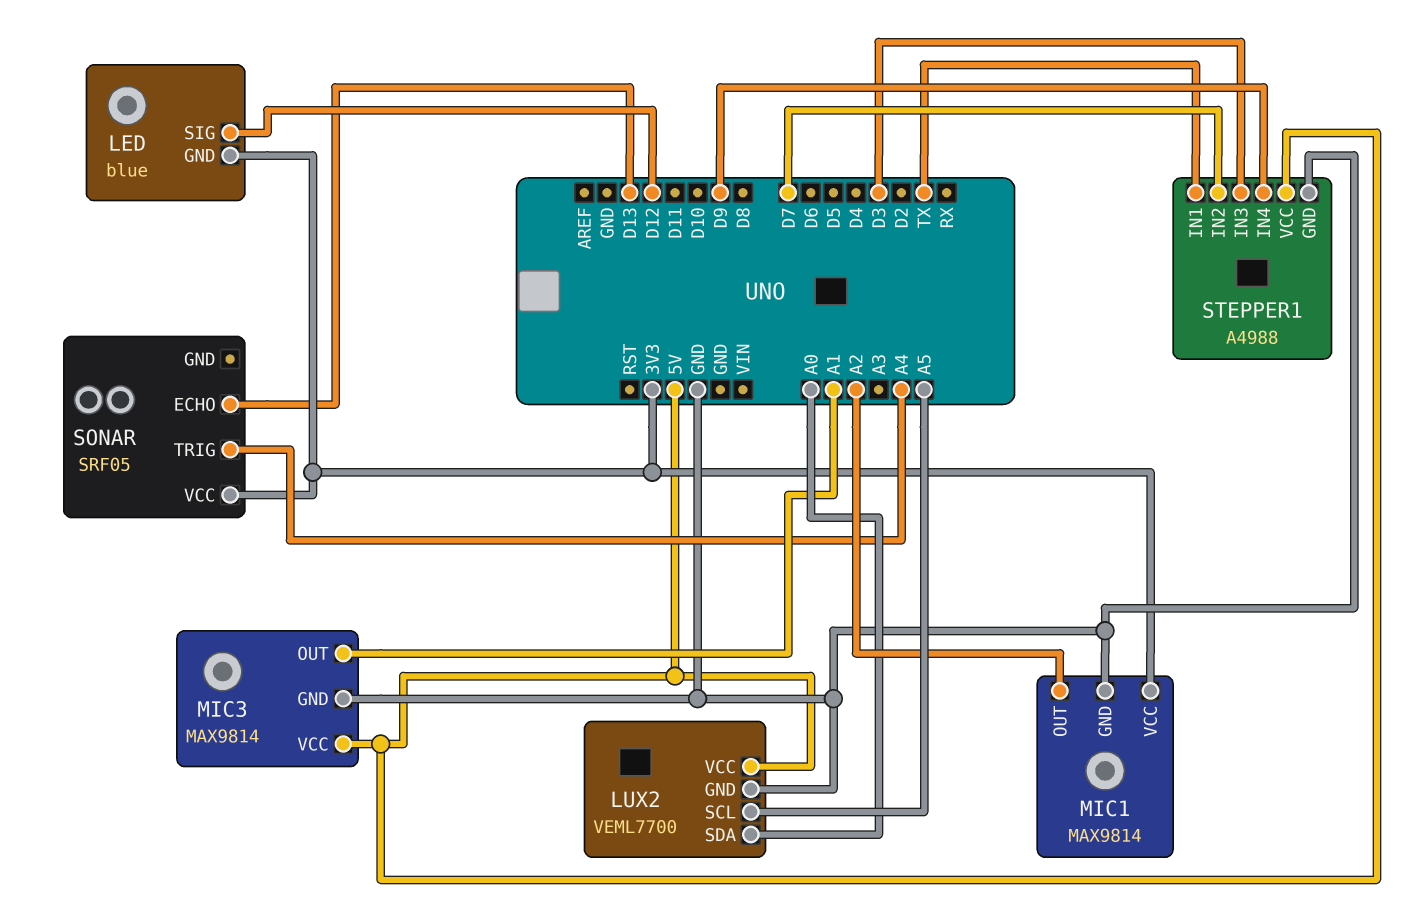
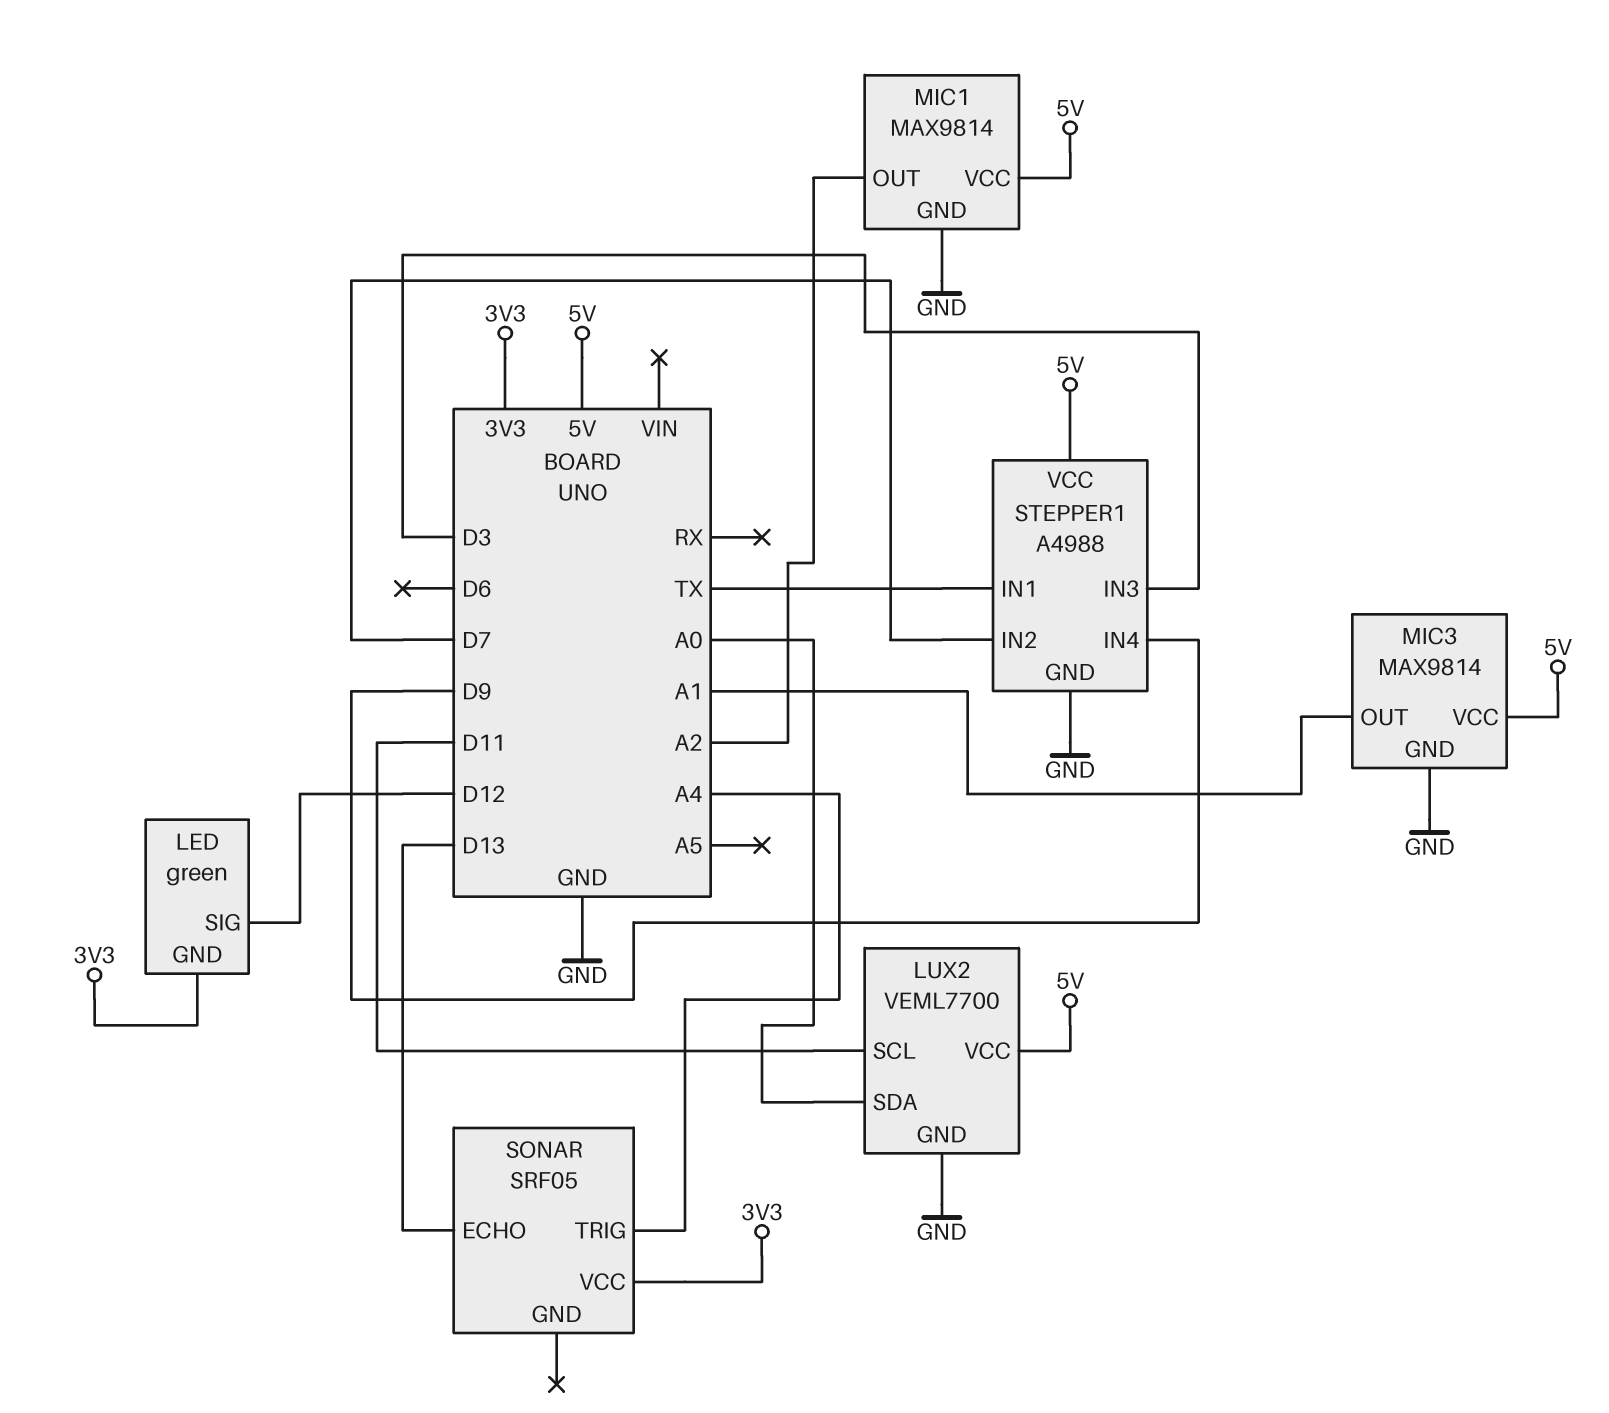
LED: blue -> green
LUX2 pin SCL: A5 -> D11
MIC1 pin VCC: 3V3 -> 5V

